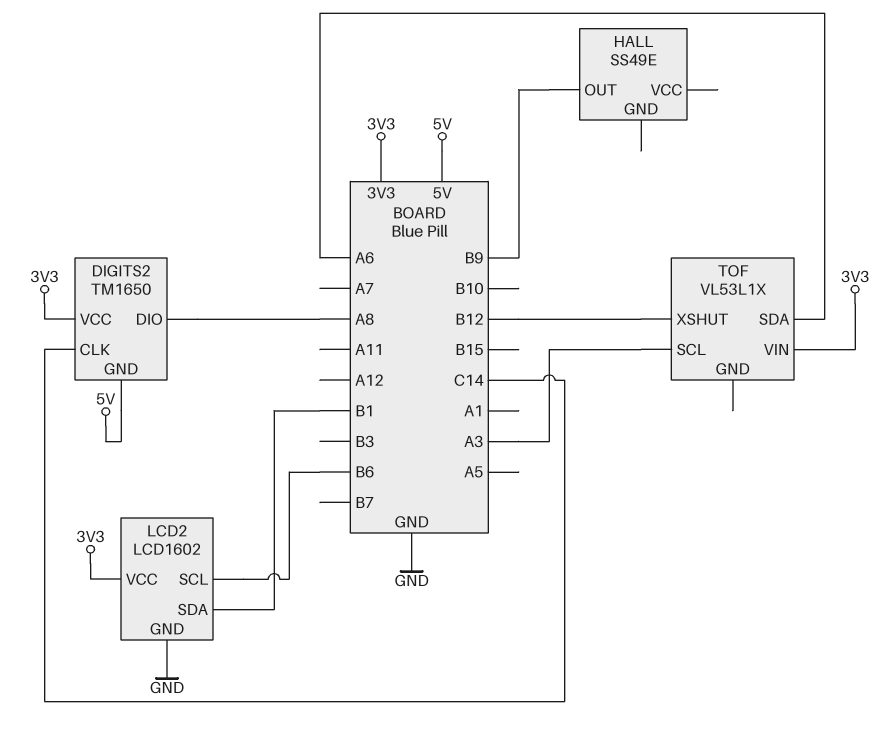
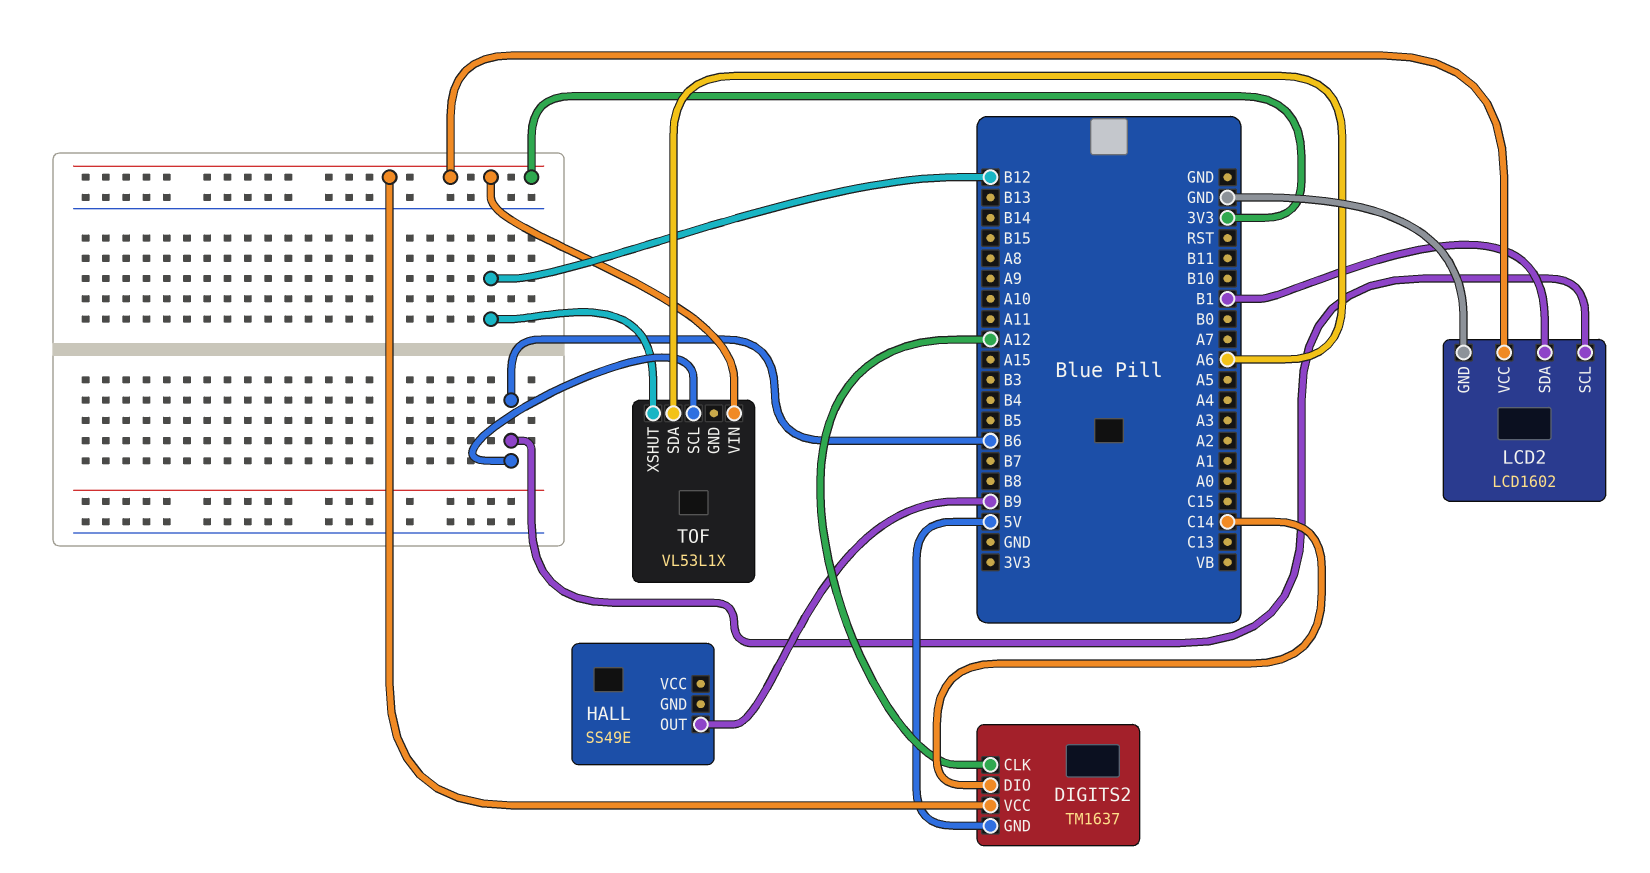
DIGITS2: TM1650 -> TM1637
DIGITS2 pin CLK: C14 -> A12
DIGITS2 pin DIO: A8 -> C14
TOF pin SCL: A3 -> B6

